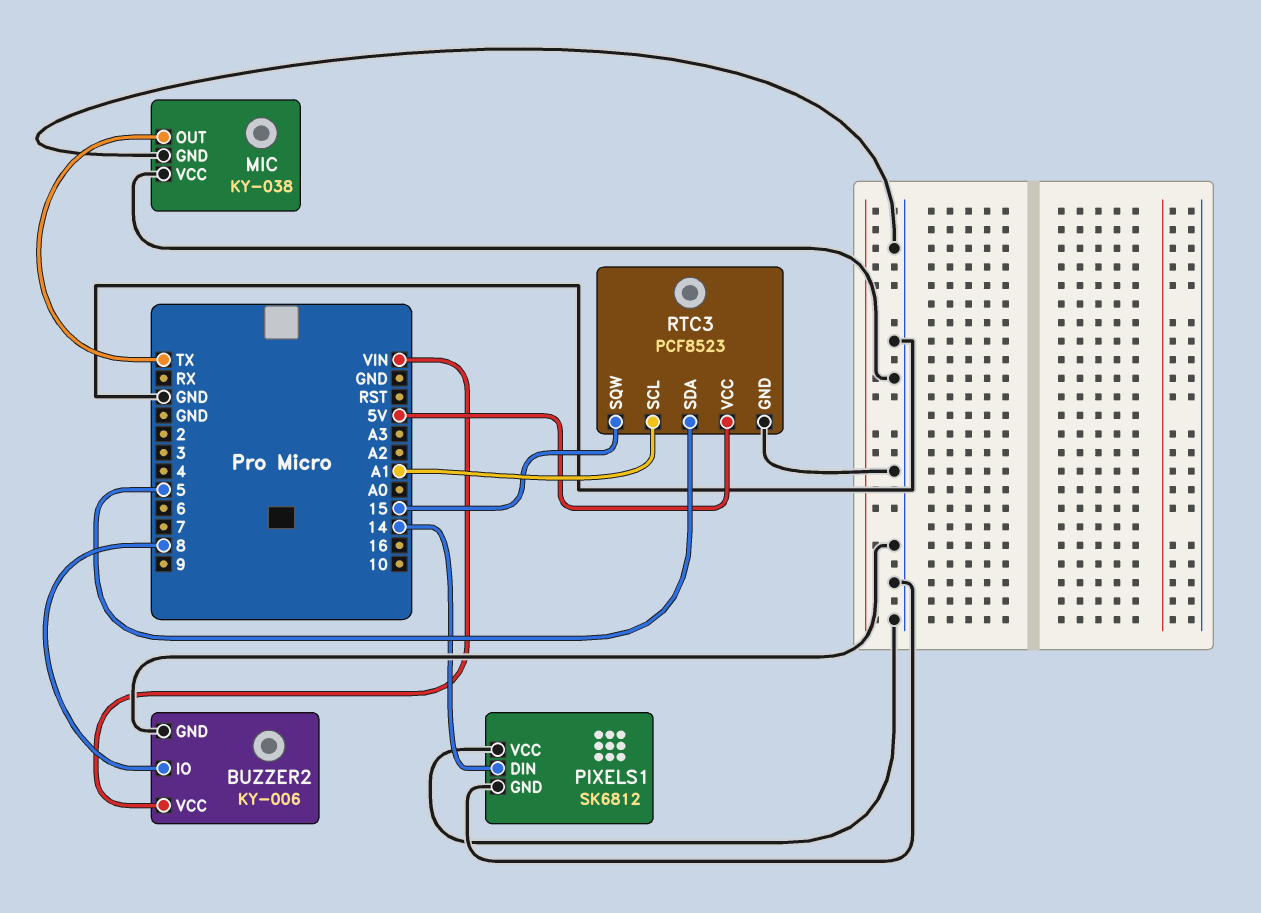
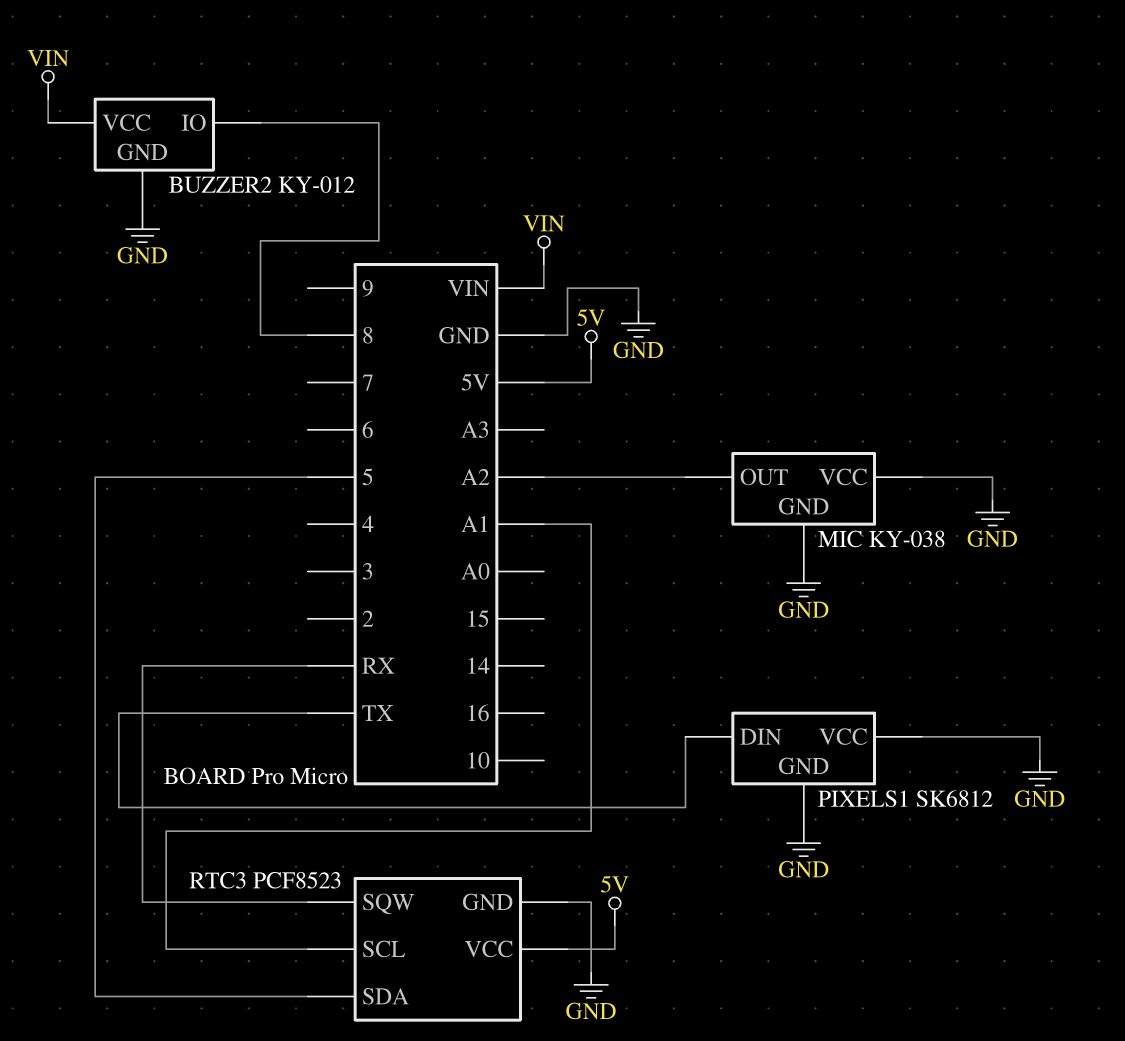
BUZZER2: KY-006 -> KY-012
MIC pin OUT: TX -> A2
PIXELS1 pin DIN: 14 -> TX
RTC3 pin SQW: 15 -> RX

